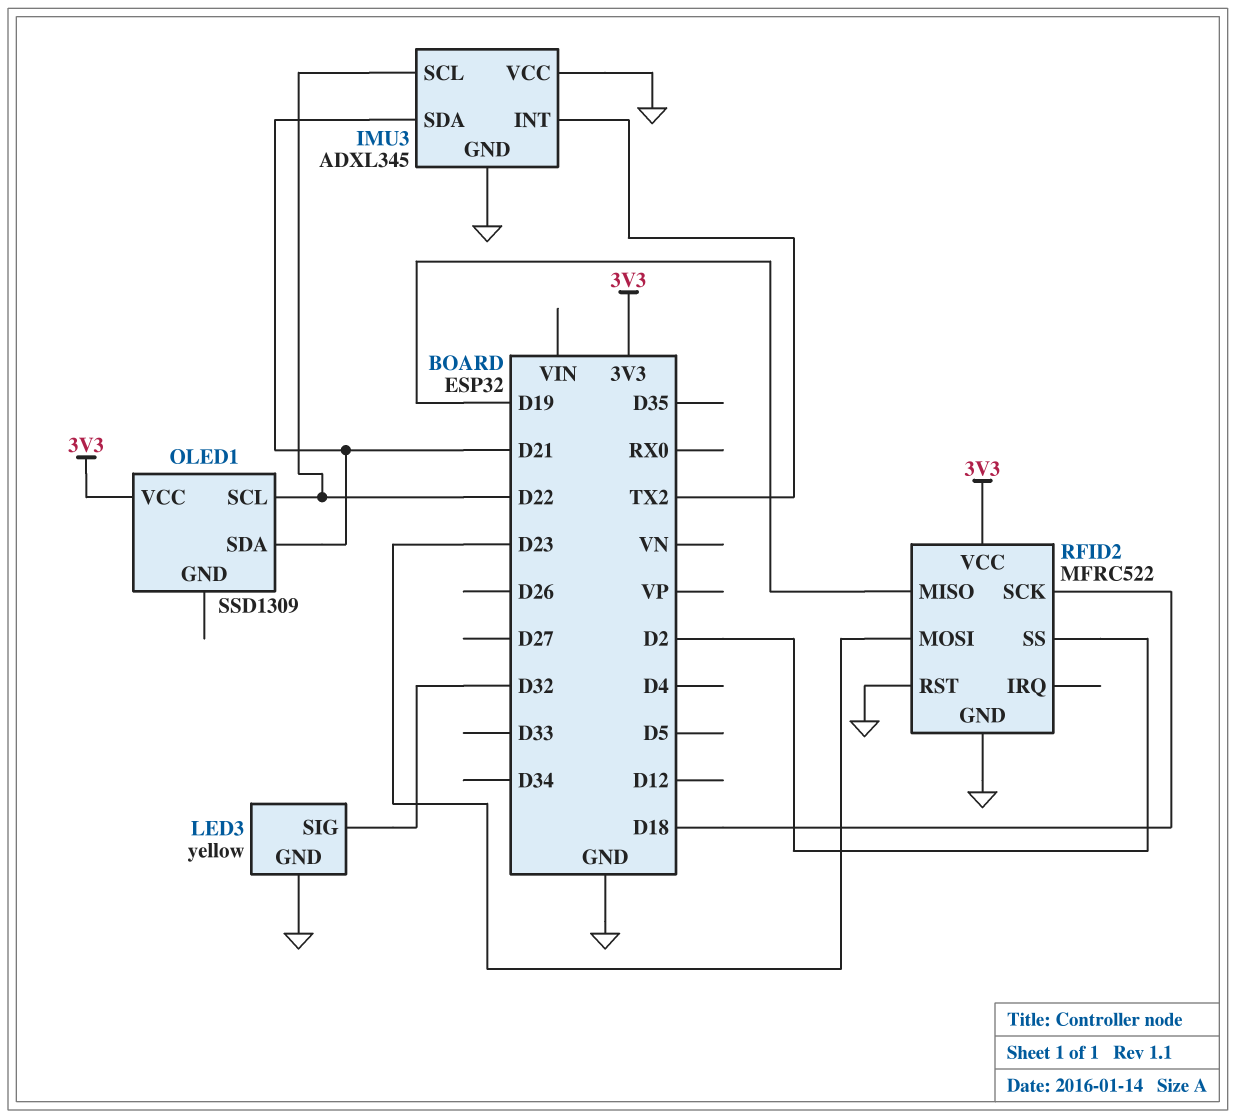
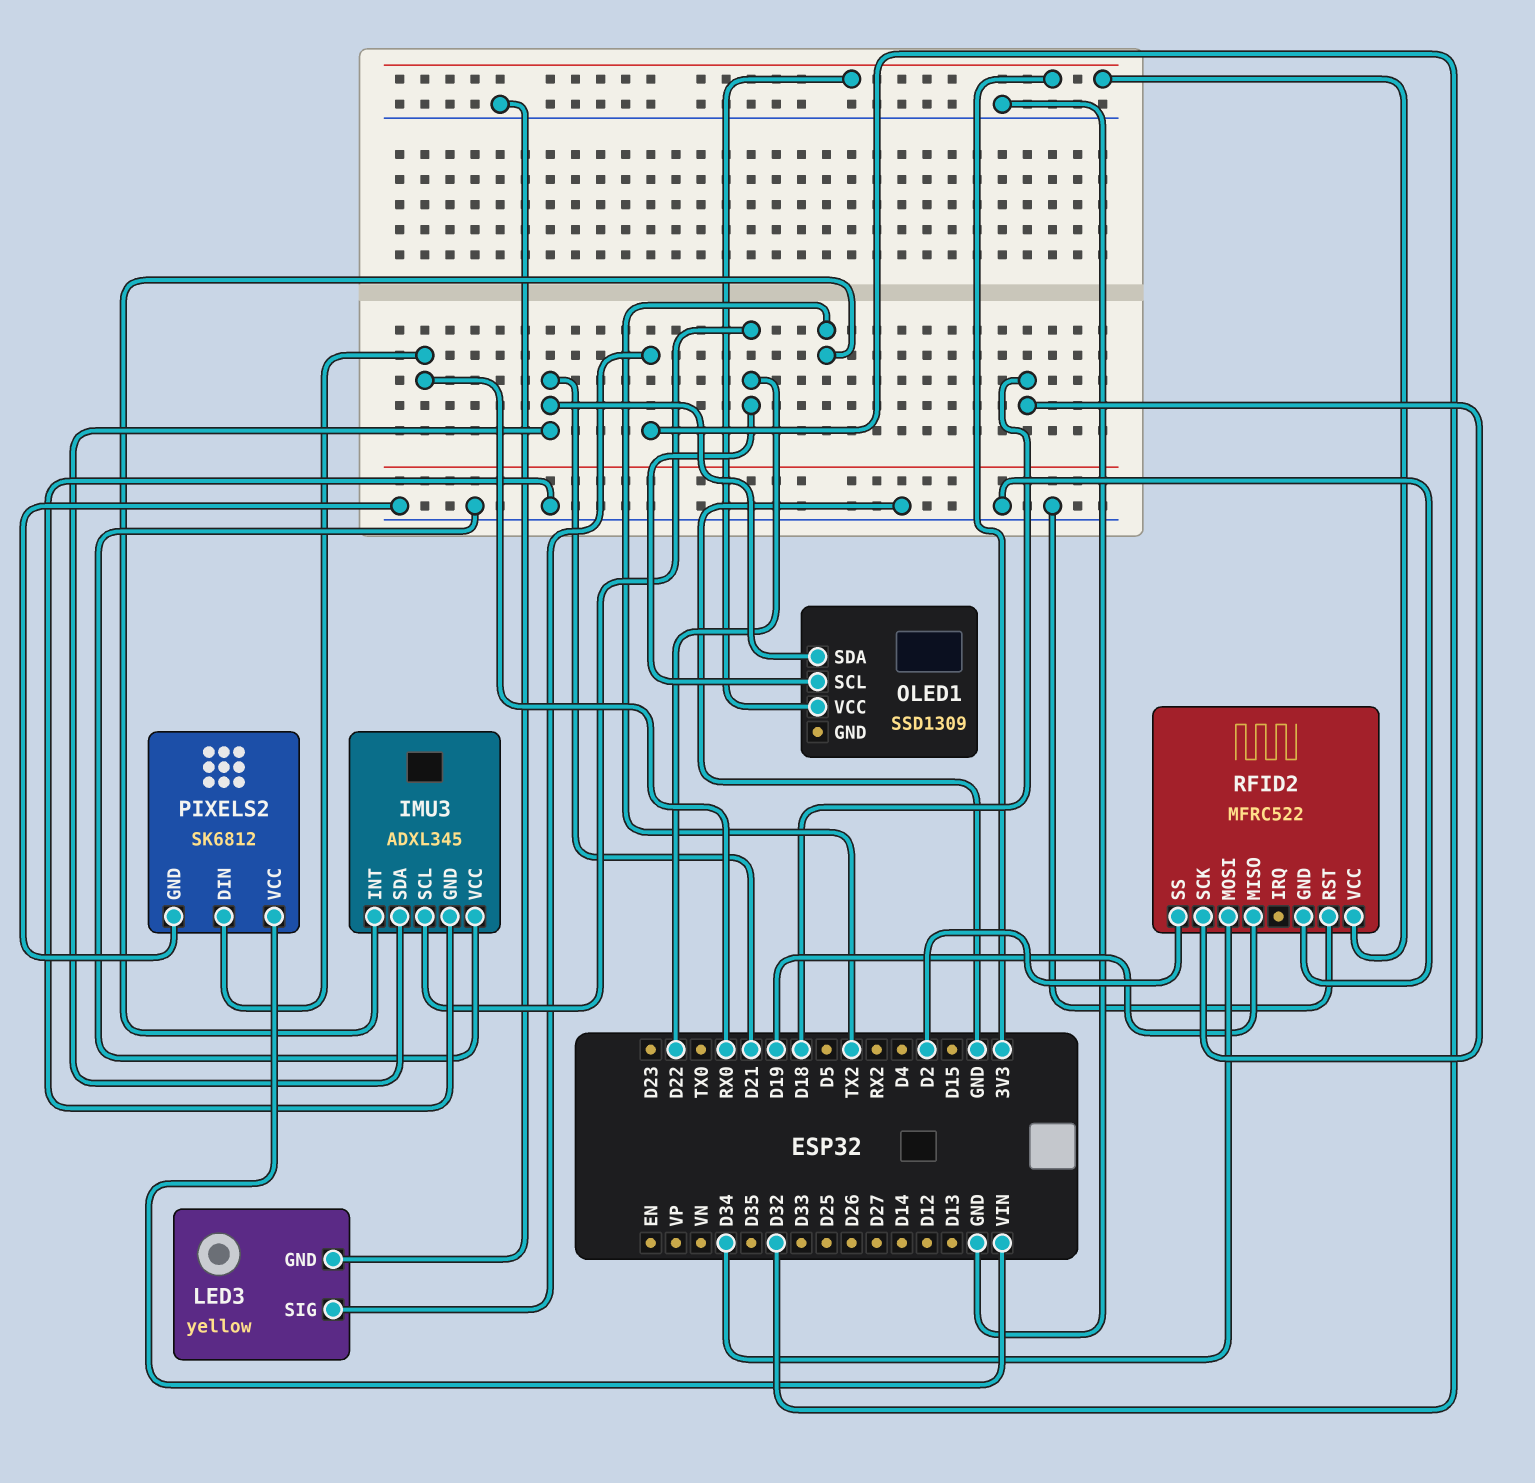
PIXELS2: none -> SK6812
PIXELS2 pin DIN: none -> RX0
PIXELS2 pin GND: none -> GND
PIXELS2 pin VCC: none -> VIN
RFID2 pin MOSI: D23 -> D34

